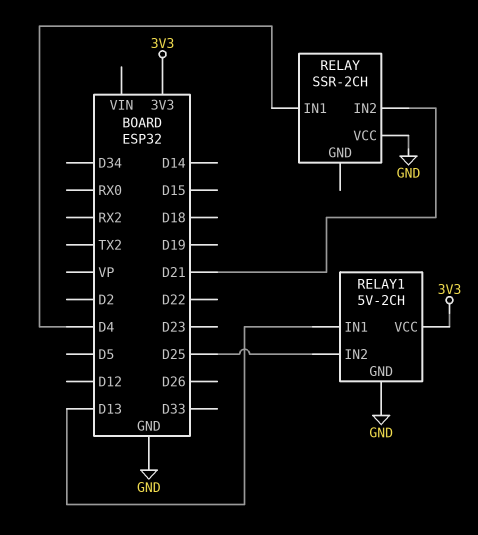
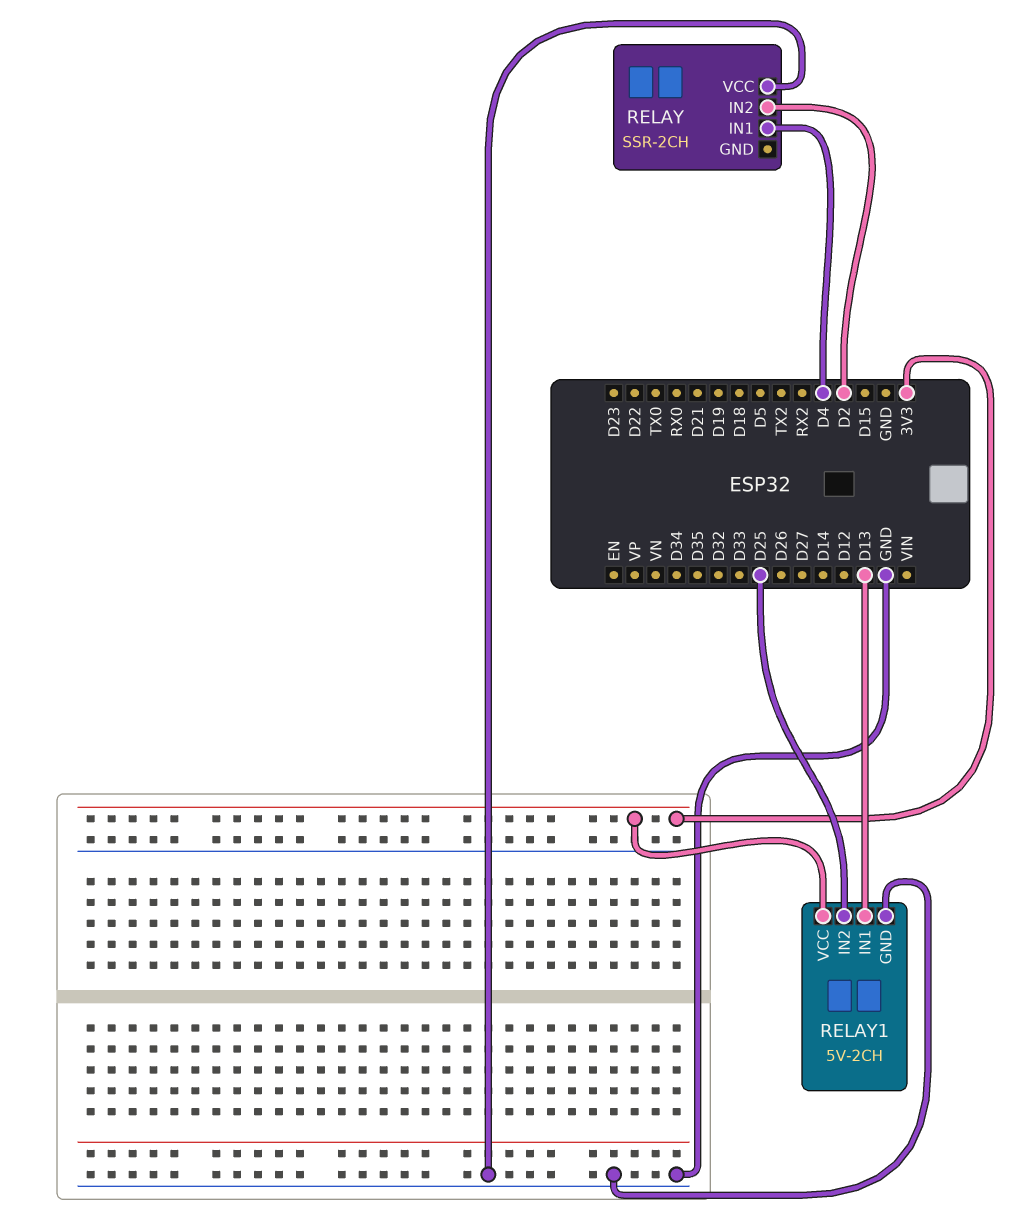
RELAY pin IN2: D21 -> D2

